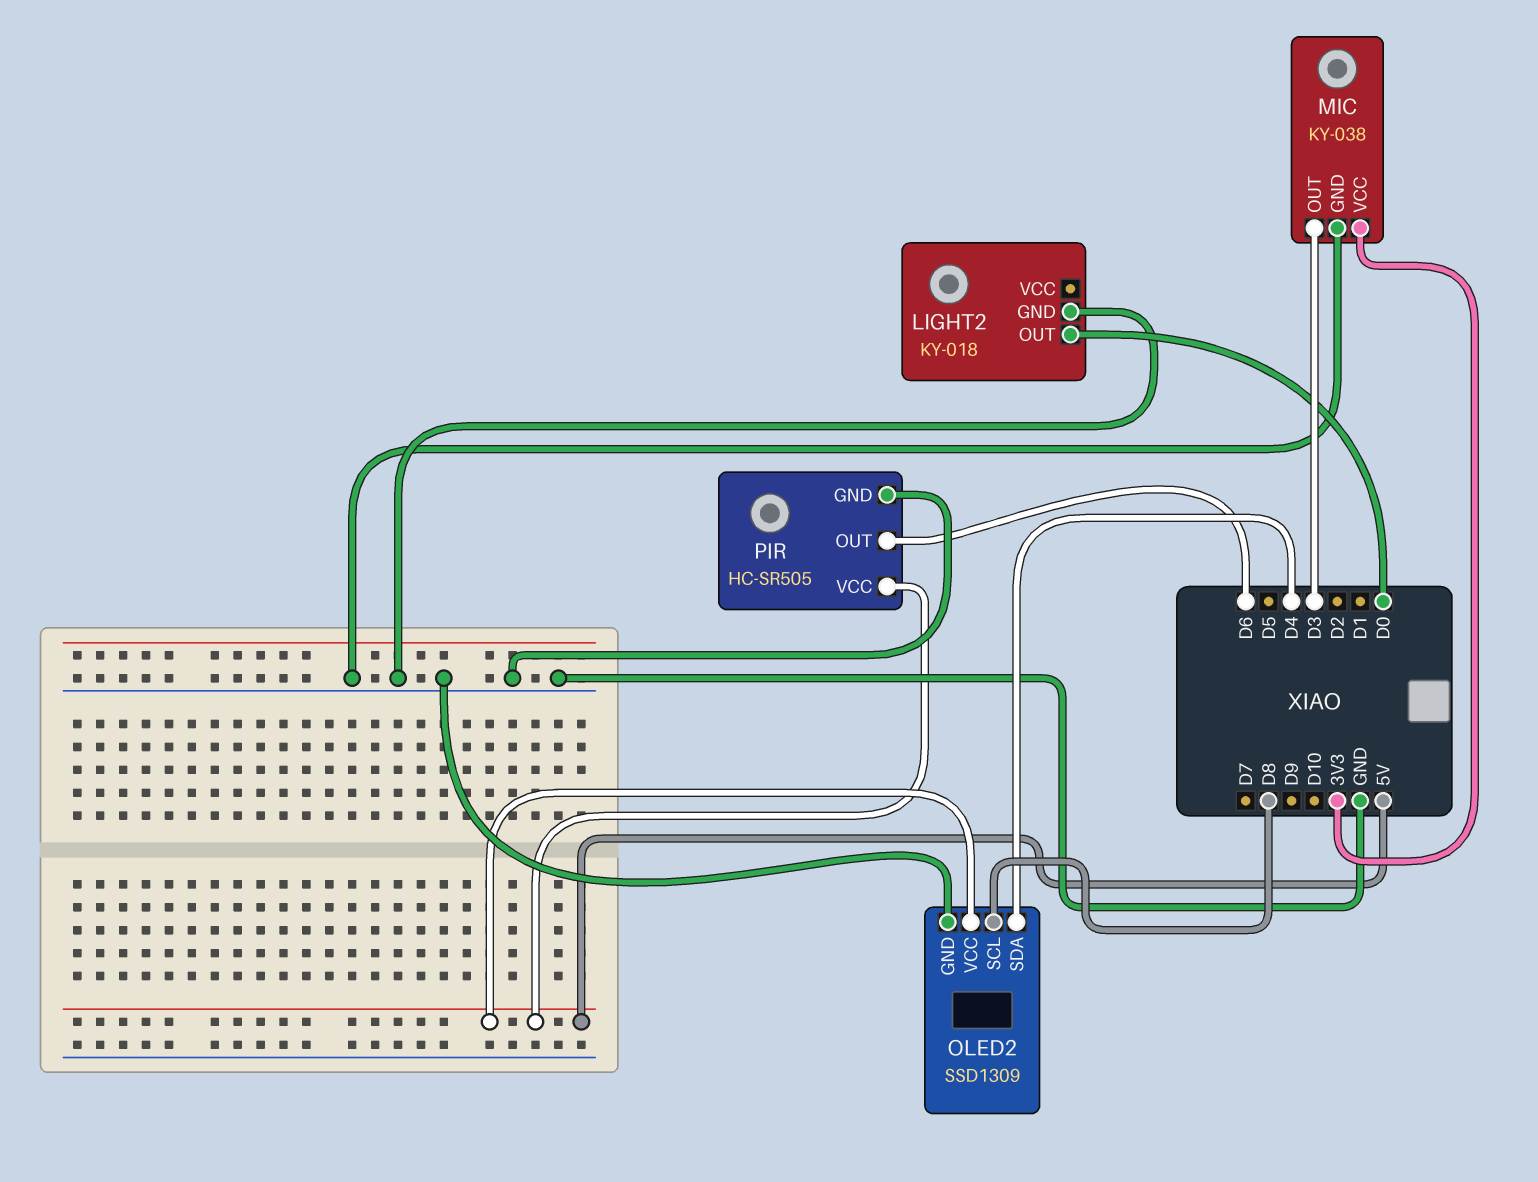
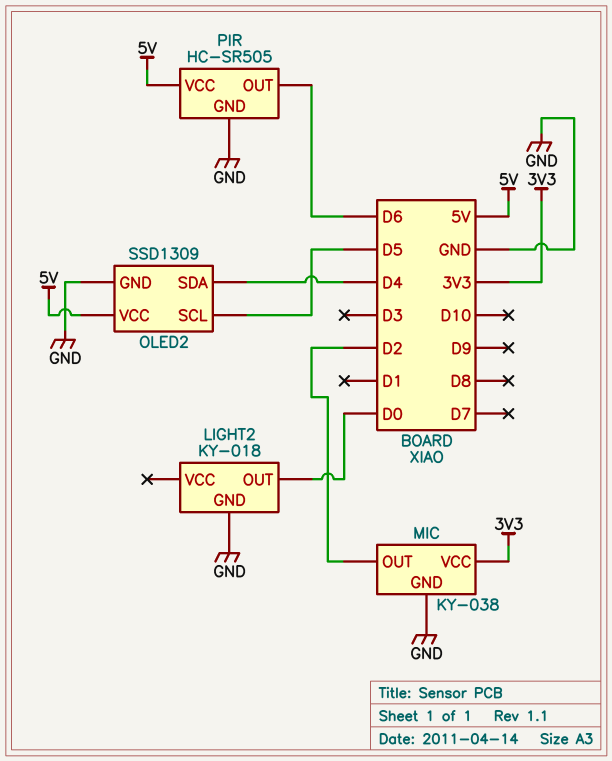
MIC pin OUT: D3 -> D2
OLED2 pin SCL: D8 -> D5

